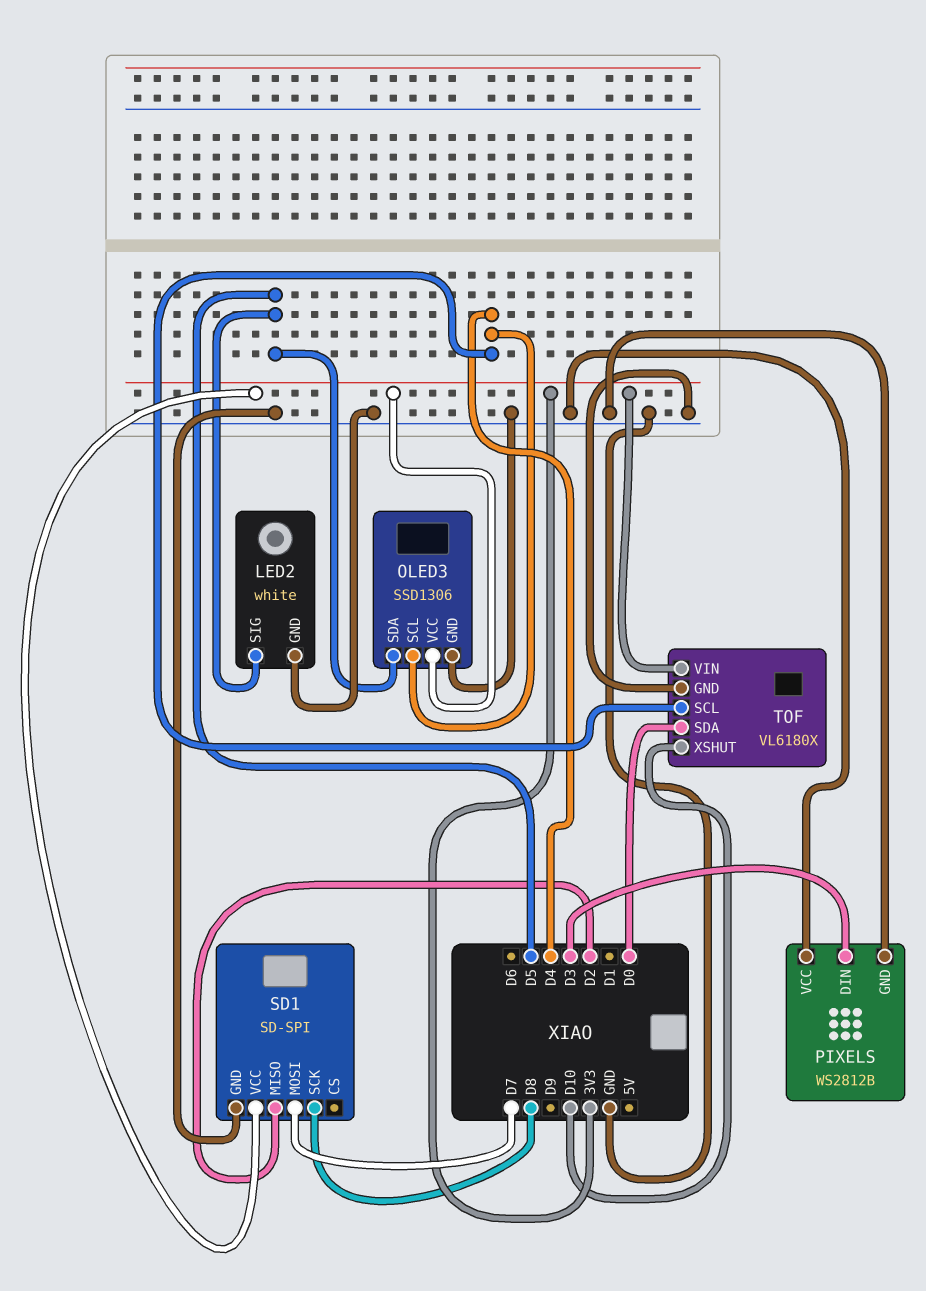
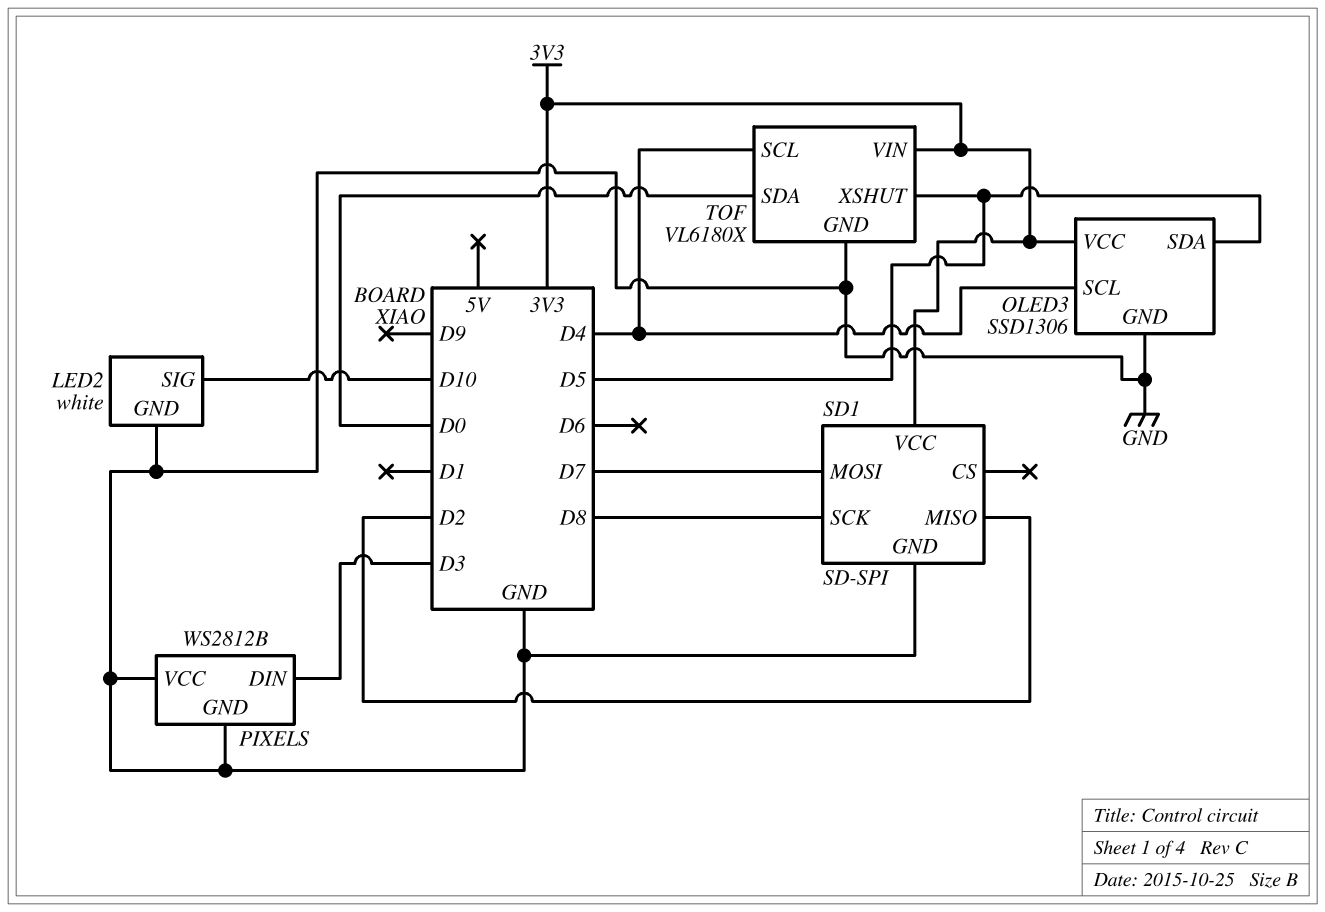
LED2 pin SIG: D5 -> D10
TOF pin XSHUT: D10 -> D5

